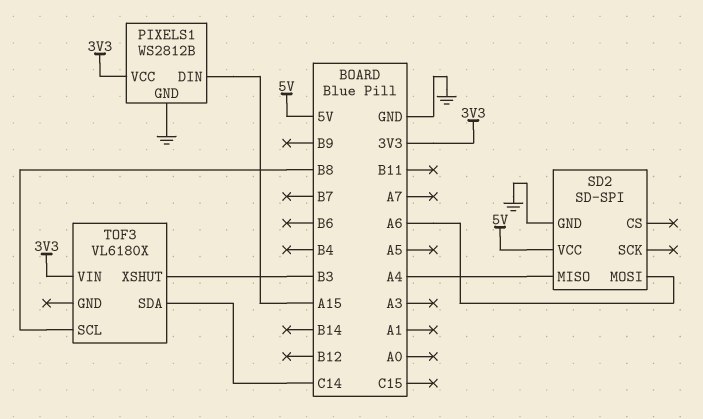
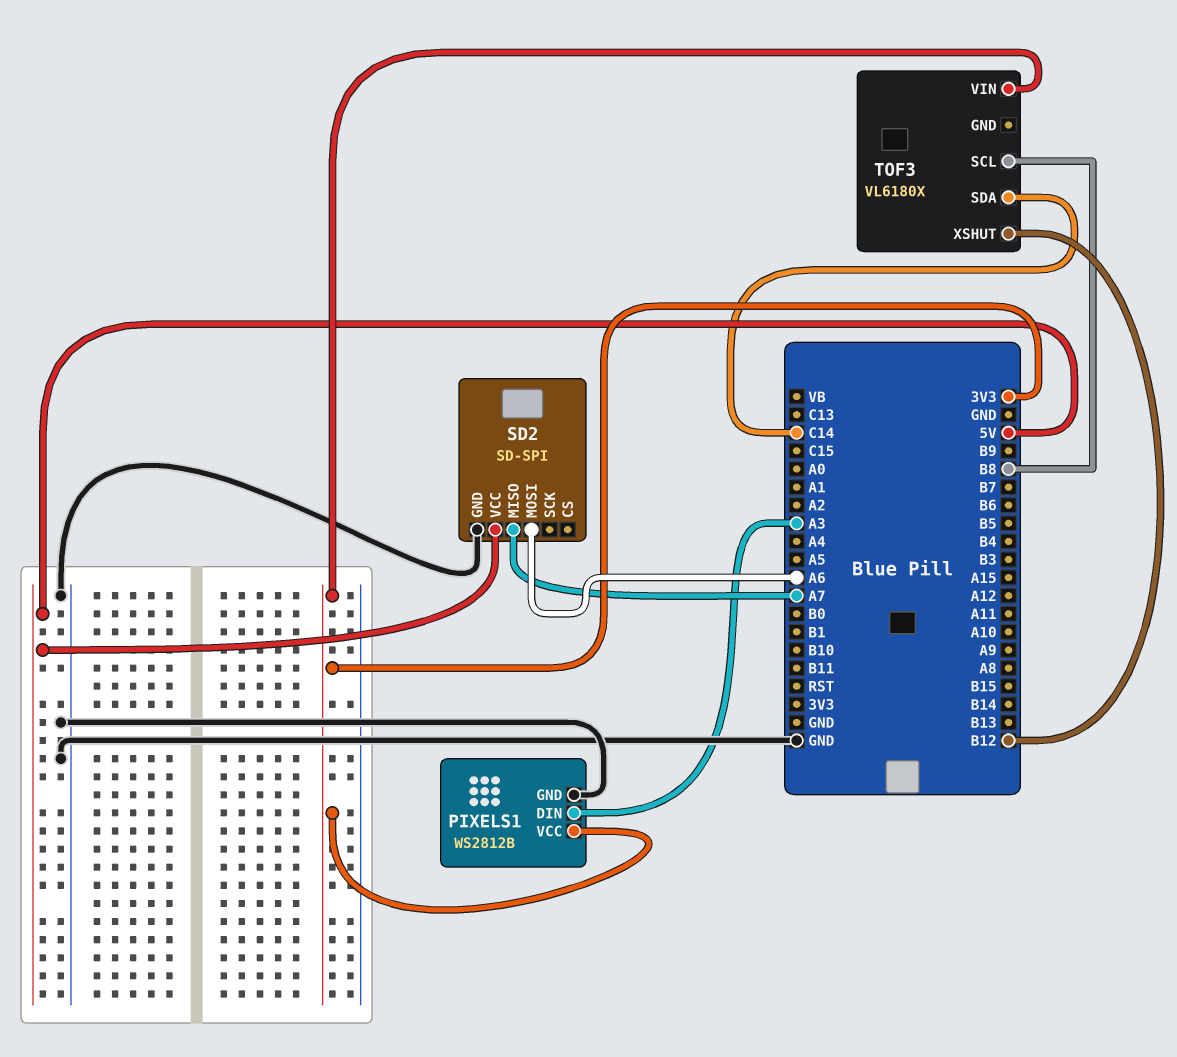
PIXELS1 pin DIN: A15 -> A3
SD2 pin MISO: A4 -> A7
TOF3 pin XSHUT: B3 -> B12

